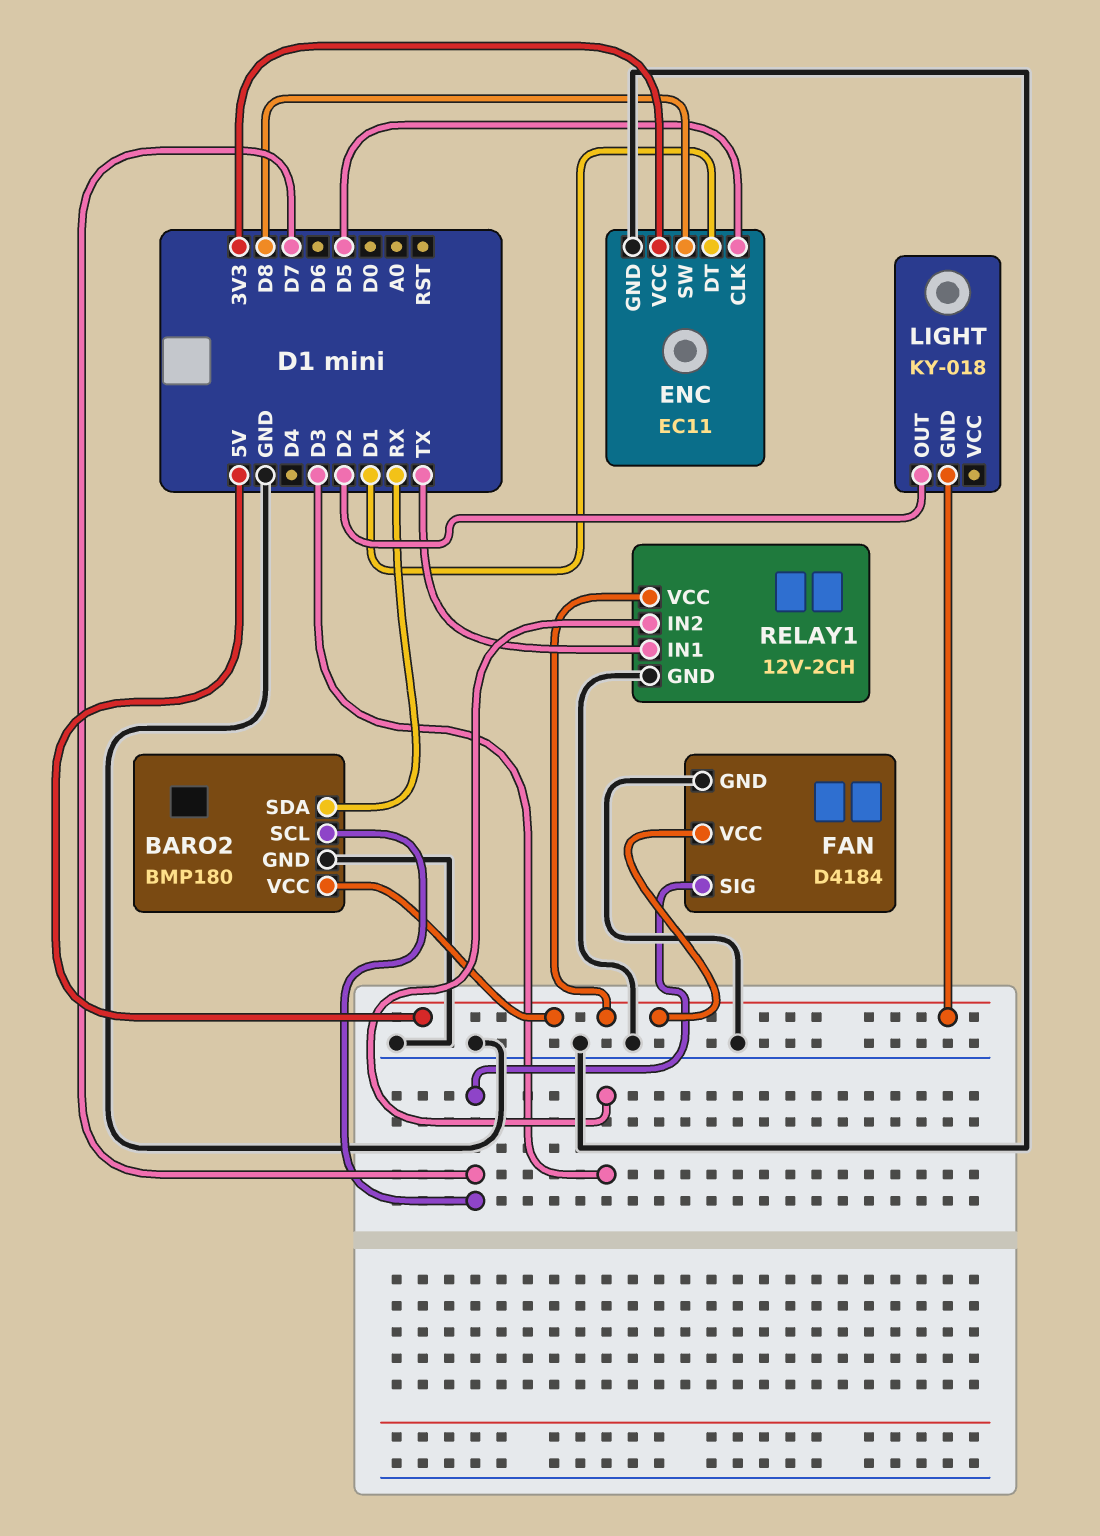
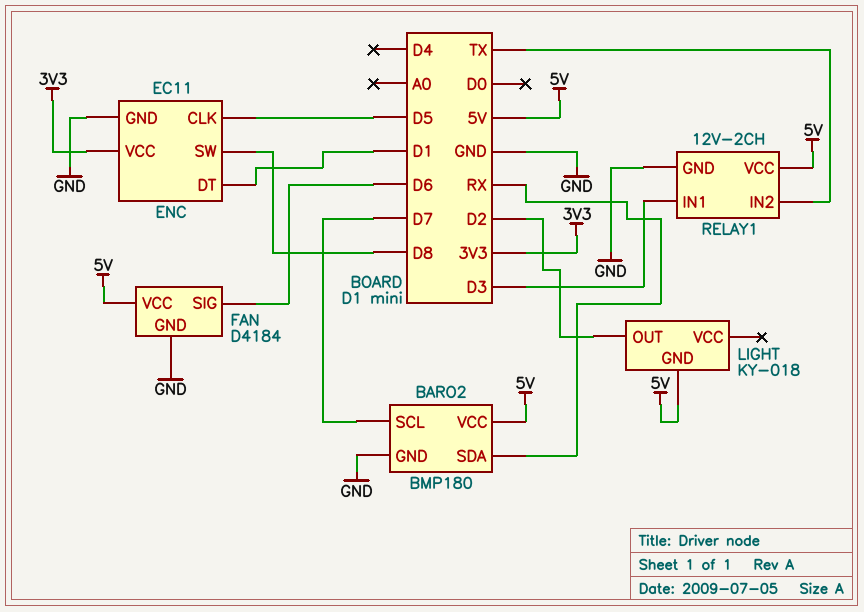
FAN pin SIG: D7 -> D6
RELAY1 pin IN1: TX -> D3
RELAY1 pin IN2: D3 -> TX

